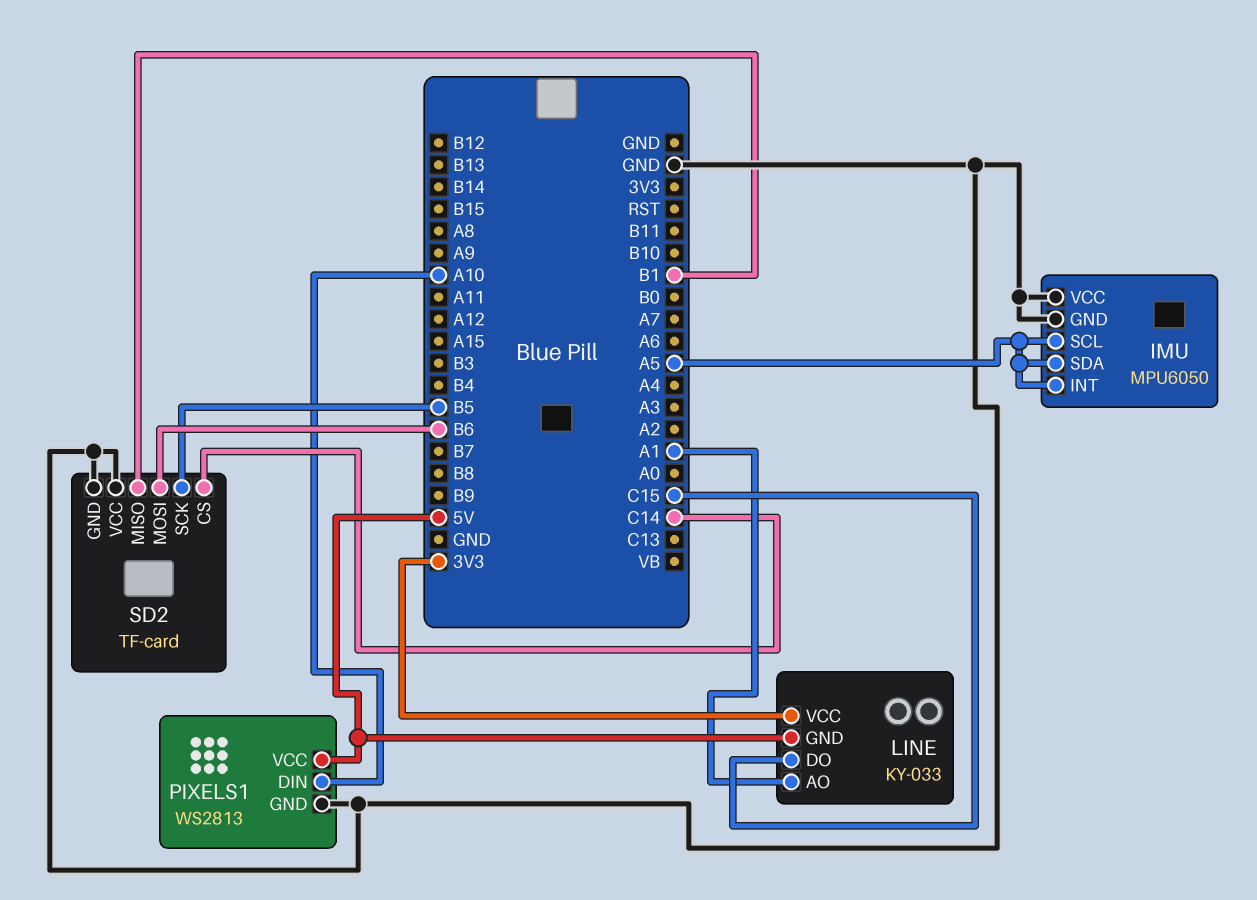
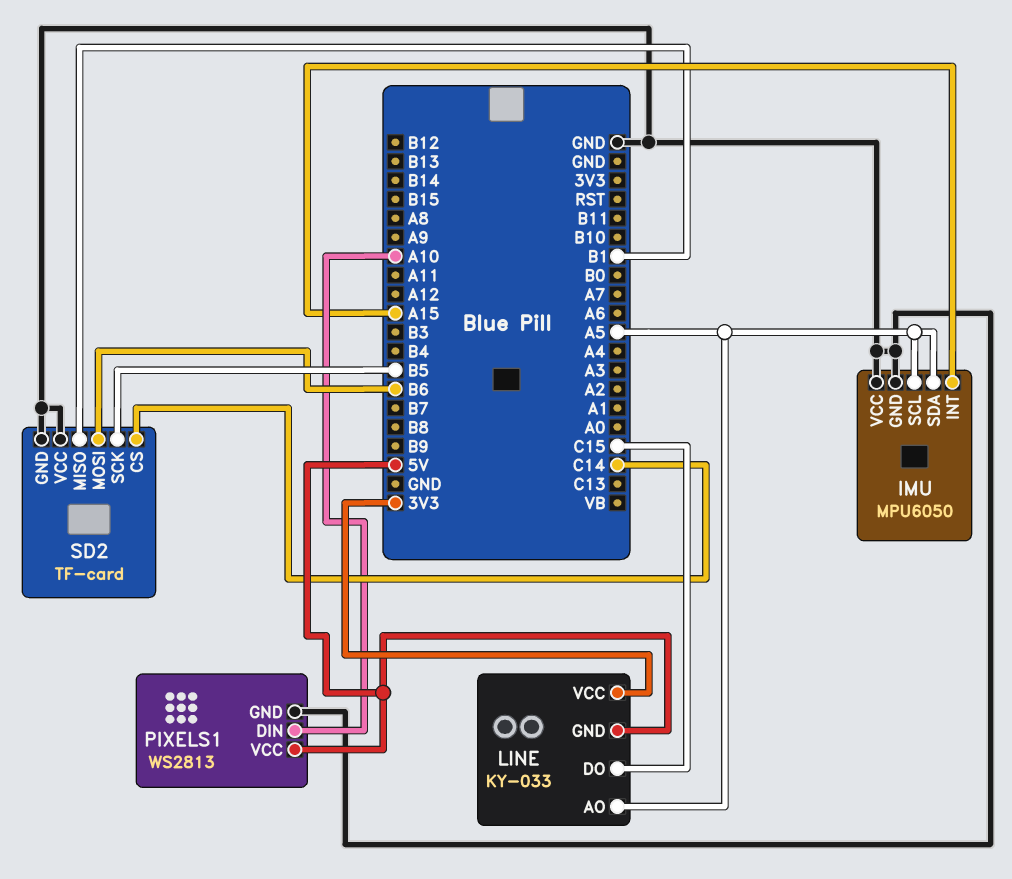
IMU pin INT: A5 -> A15
LINE pin AO: A1 -> A5

